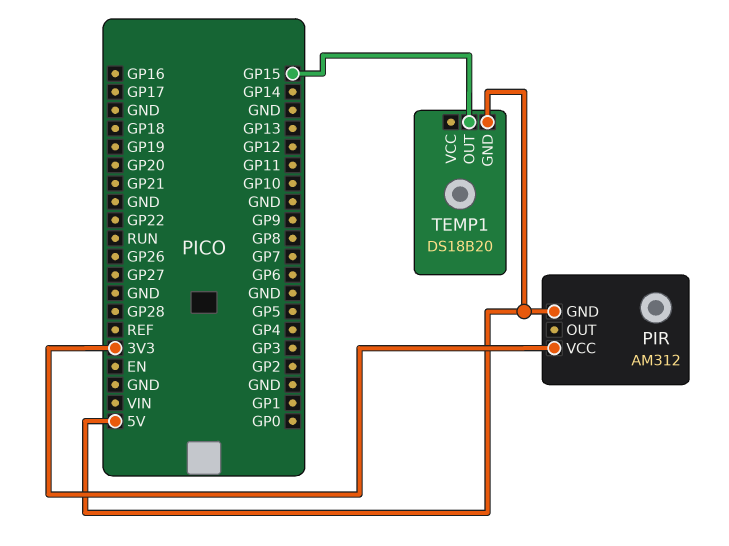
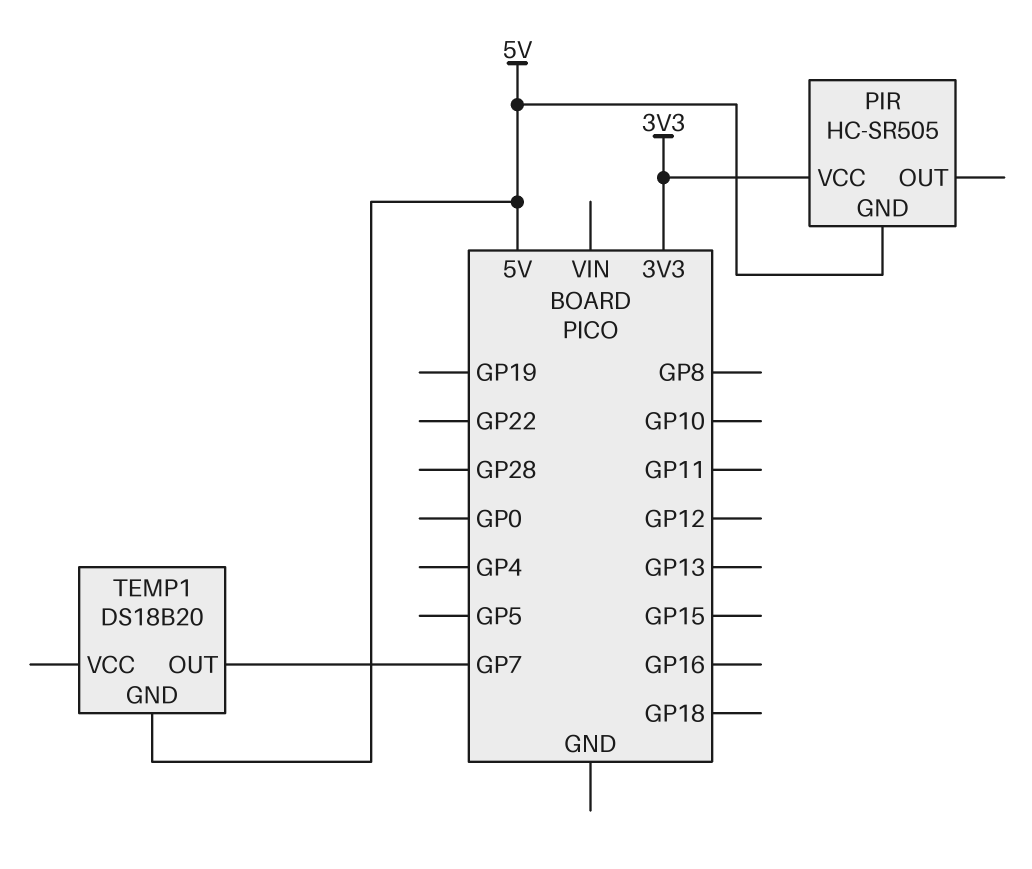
PIR: AM312 -> HC-SR505
TEMP1 pin OUT: GP15 -> GP7

